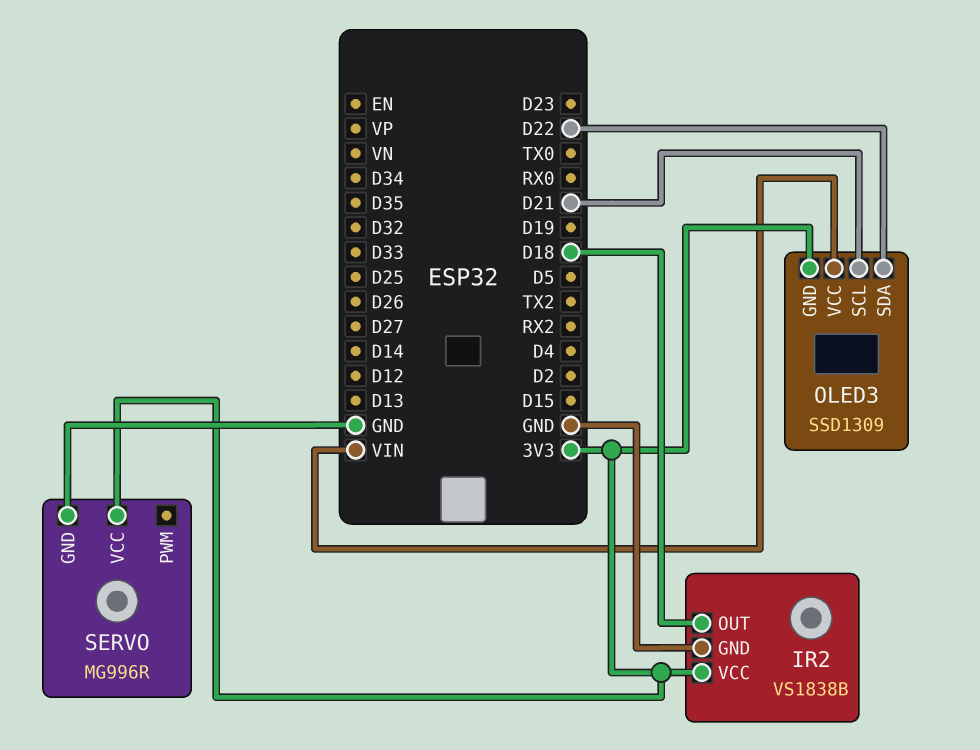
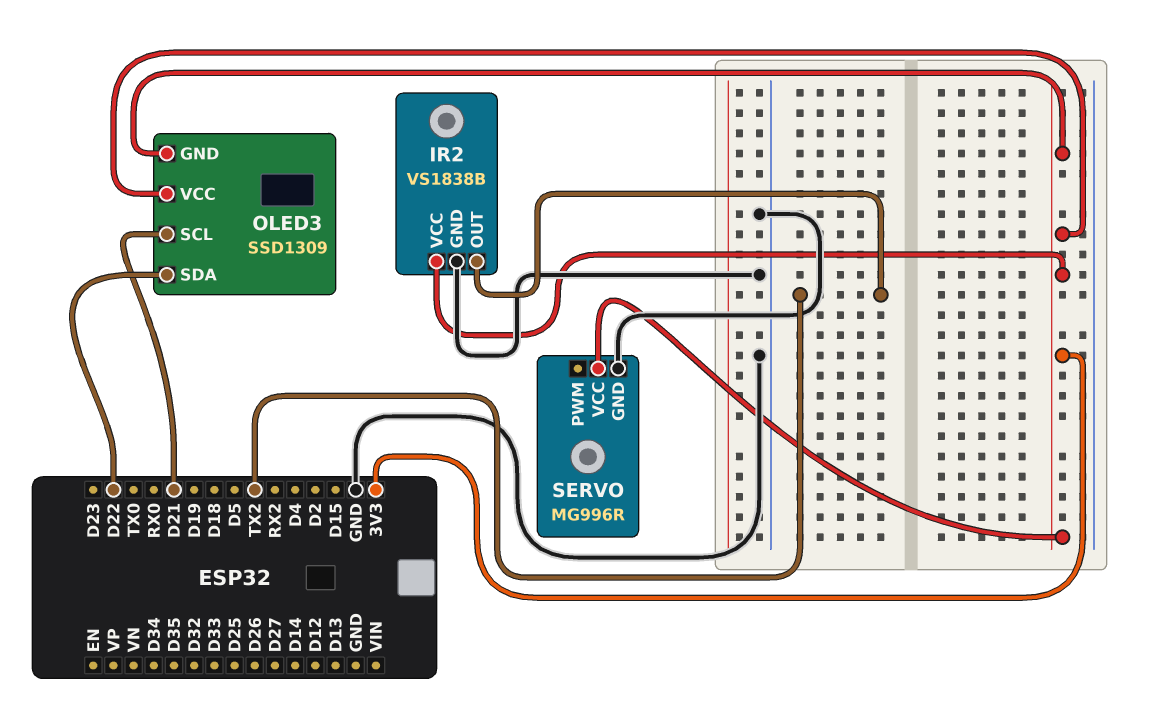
IR2 pin OUT: D18 -> TX2
OLED3 pin VCC: VIN -> 3V3

